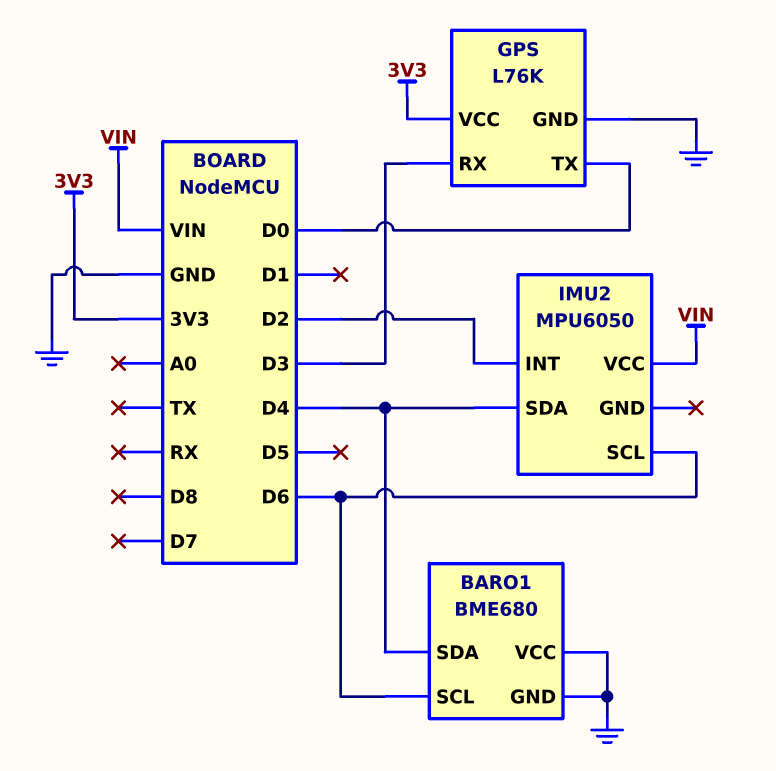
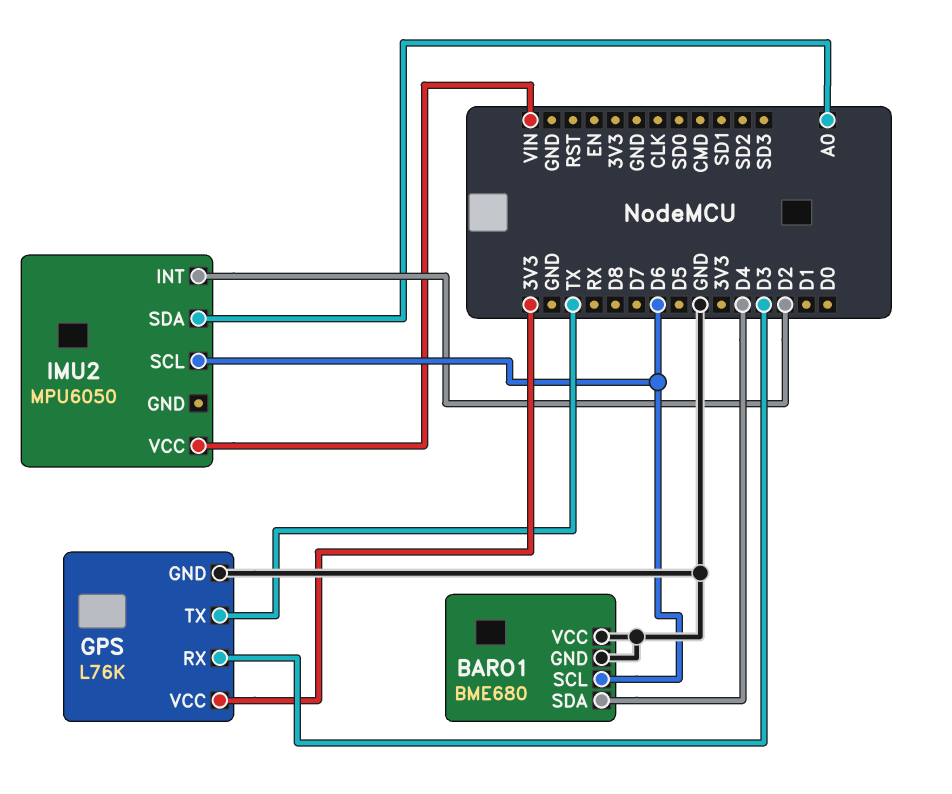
GPS pin TX: D0 -> TX
IMU2 pin SDA: D4 -> A0

